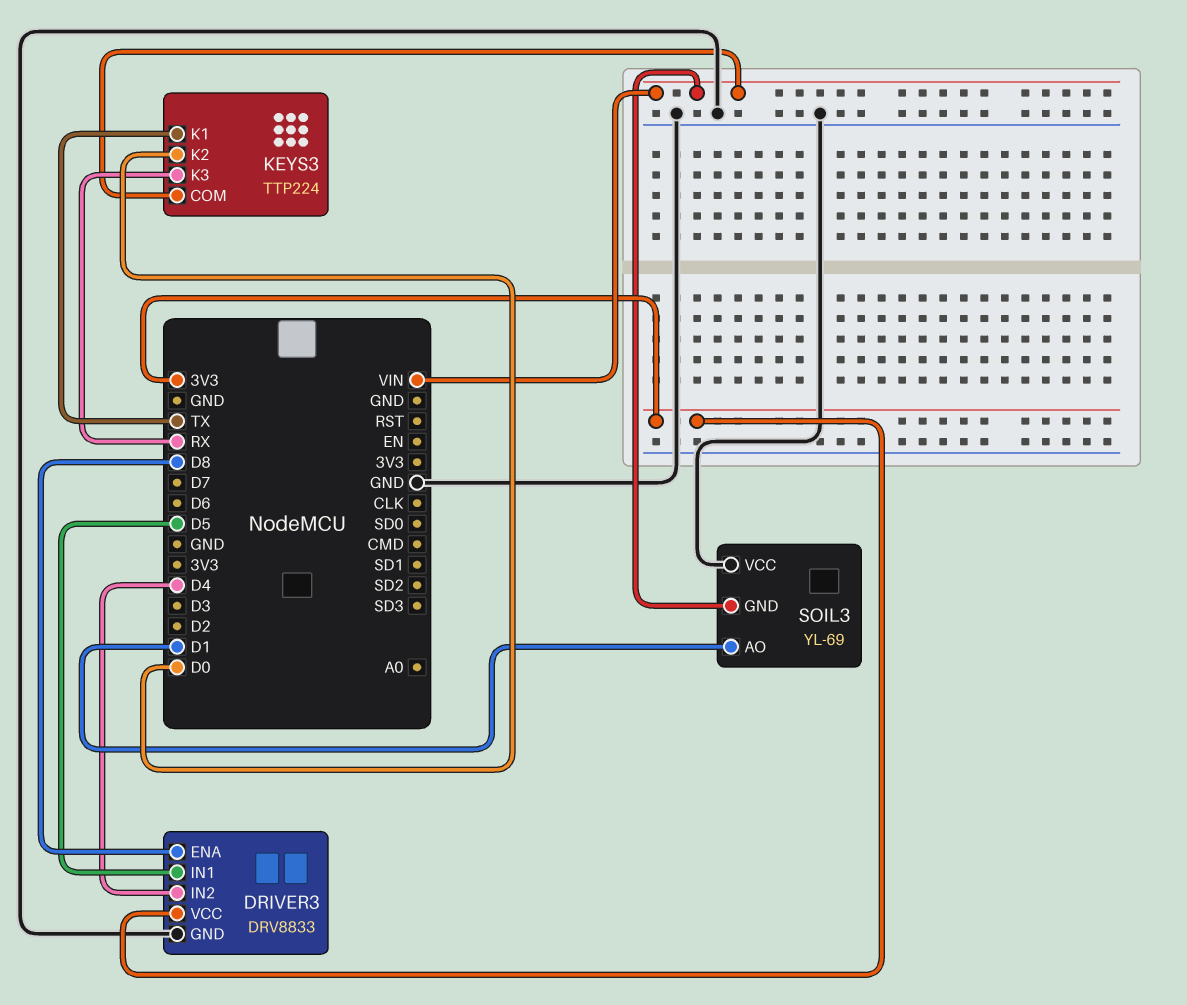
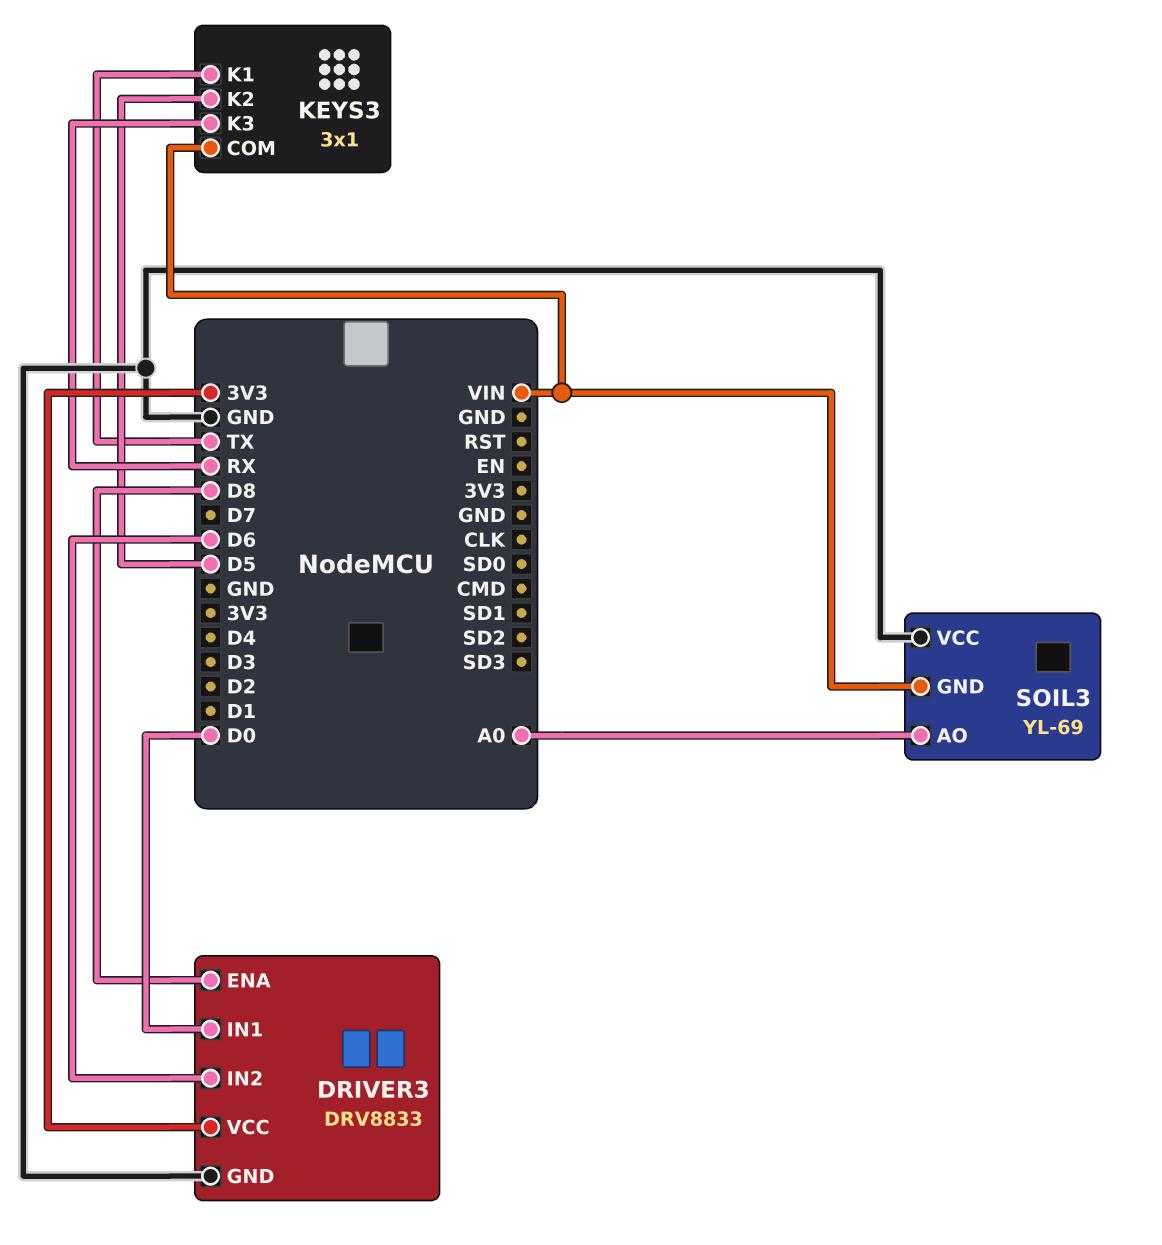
DRIVER3 pin IN1: D5 -> D0
DRIVER3 pin IN2: D4 -> D6
KEYS3: TTP224 -> 3x1
KEYS3 pin K2: D0 -> D5
SOIL3 pin AO: D1 -> A0

